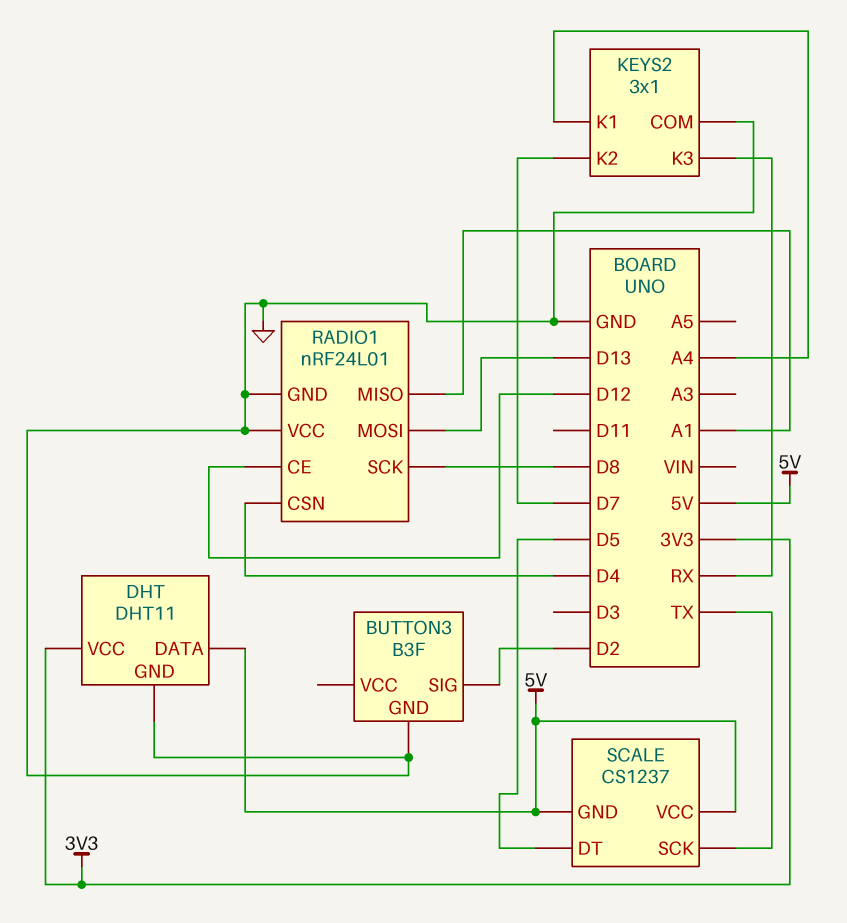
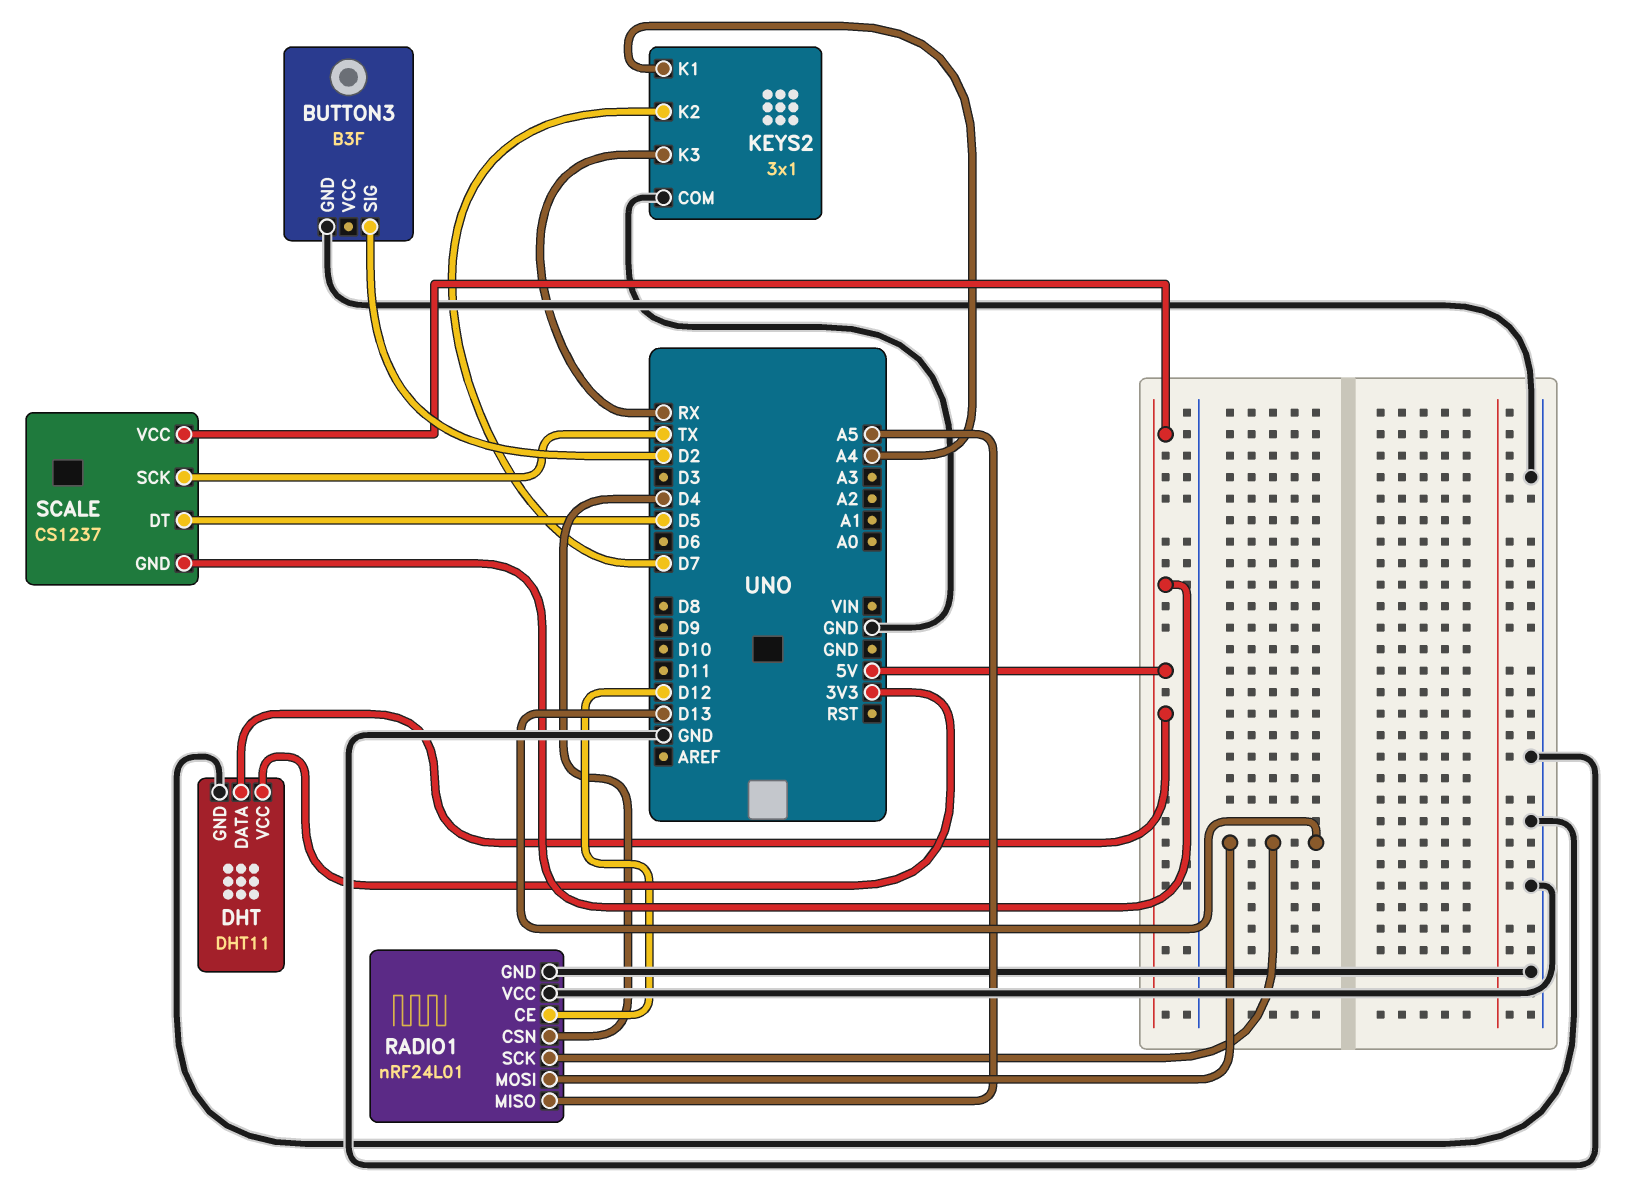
RADIO1 pin MISO: A1 -> A5
RADIO1 pin SCK: D8 -> D13

